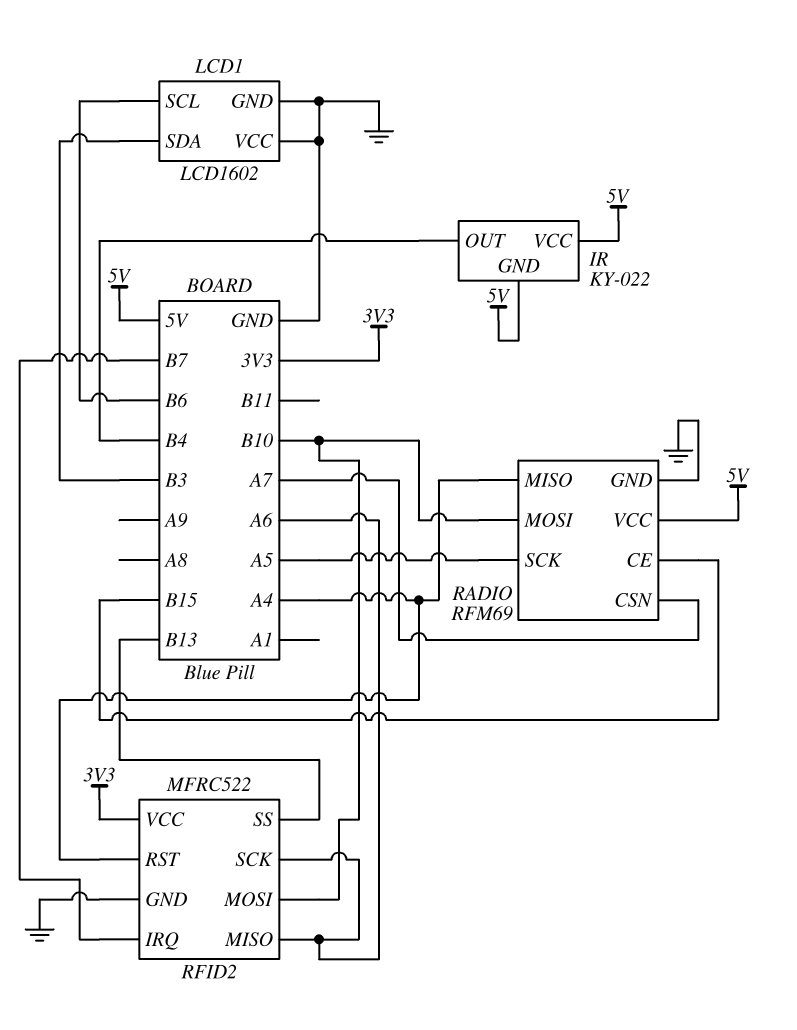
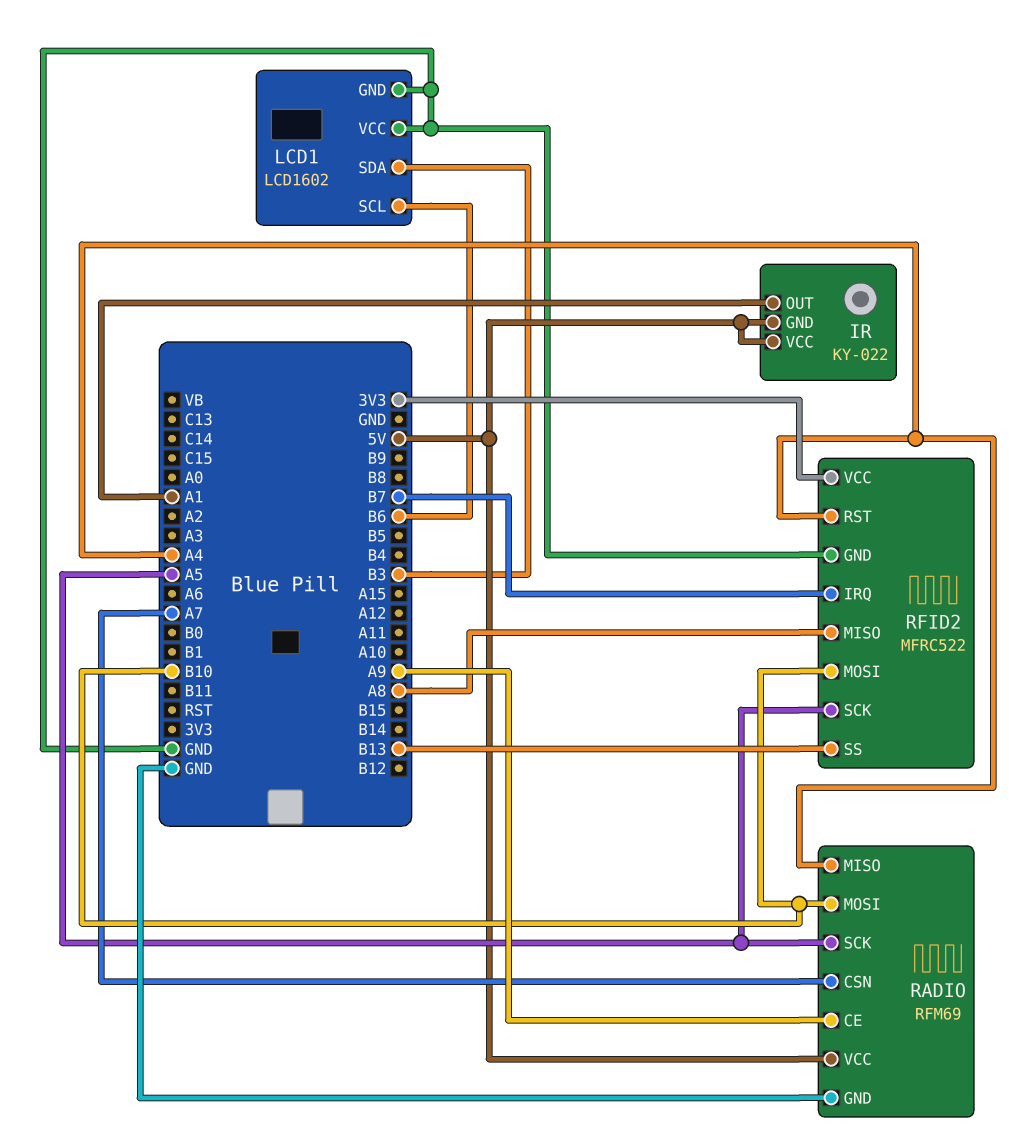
IR pin OUT: B4 -> A1
RADIO pin CE: B15 -> A9
RFID2 pin MISO: A6 -> A8
RFID2 pin SCK: A6 -> A5

